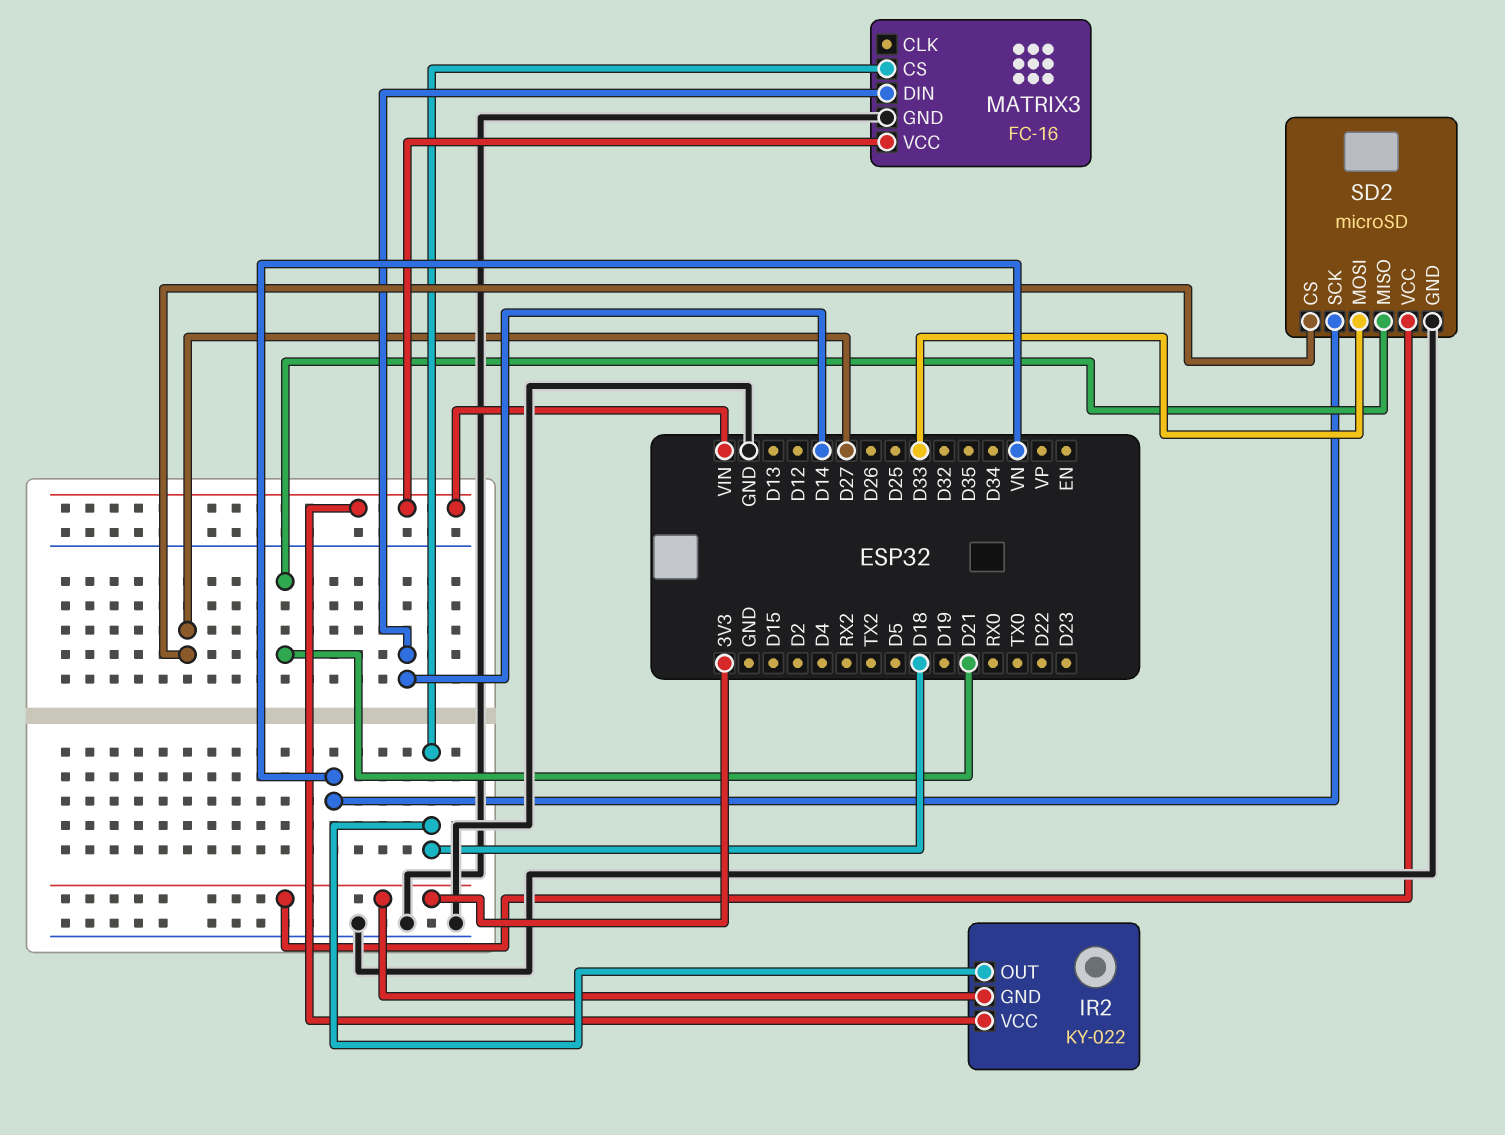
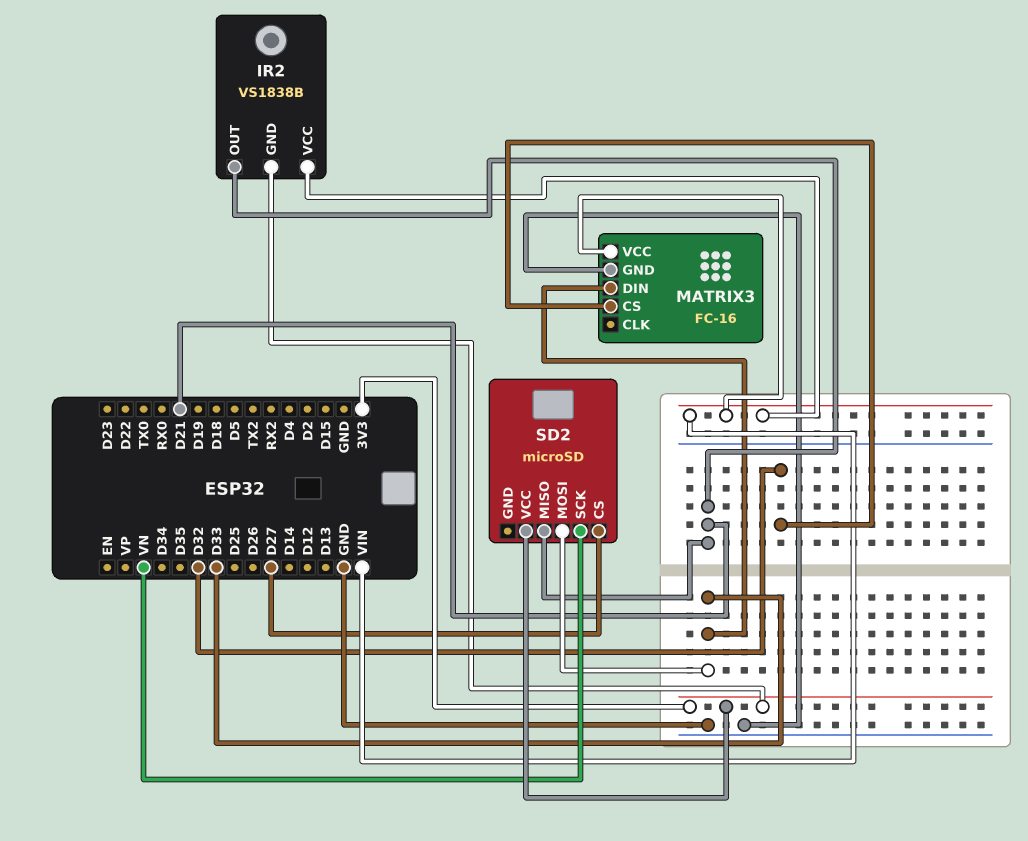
IR2: KY-022 -> VS1838B
IR2 pin OUT: D18 -> D21
MATRIX3 pin CS: D18 -> D32
MATRIX3 pin DIN: D14 -> D33
SD2 pin GND: GND -> none

